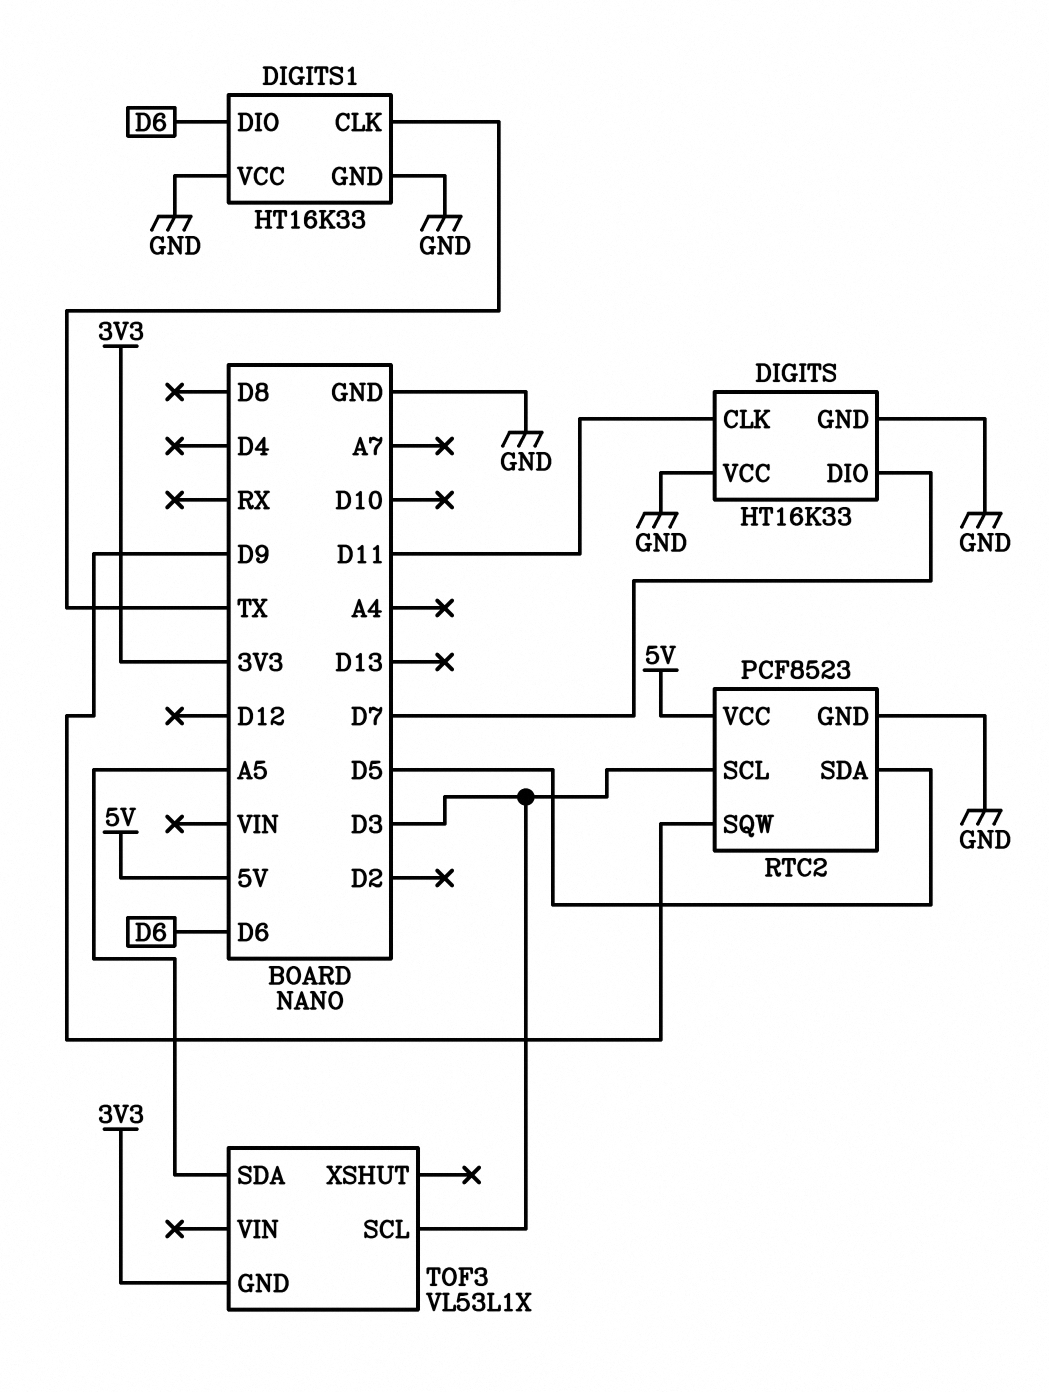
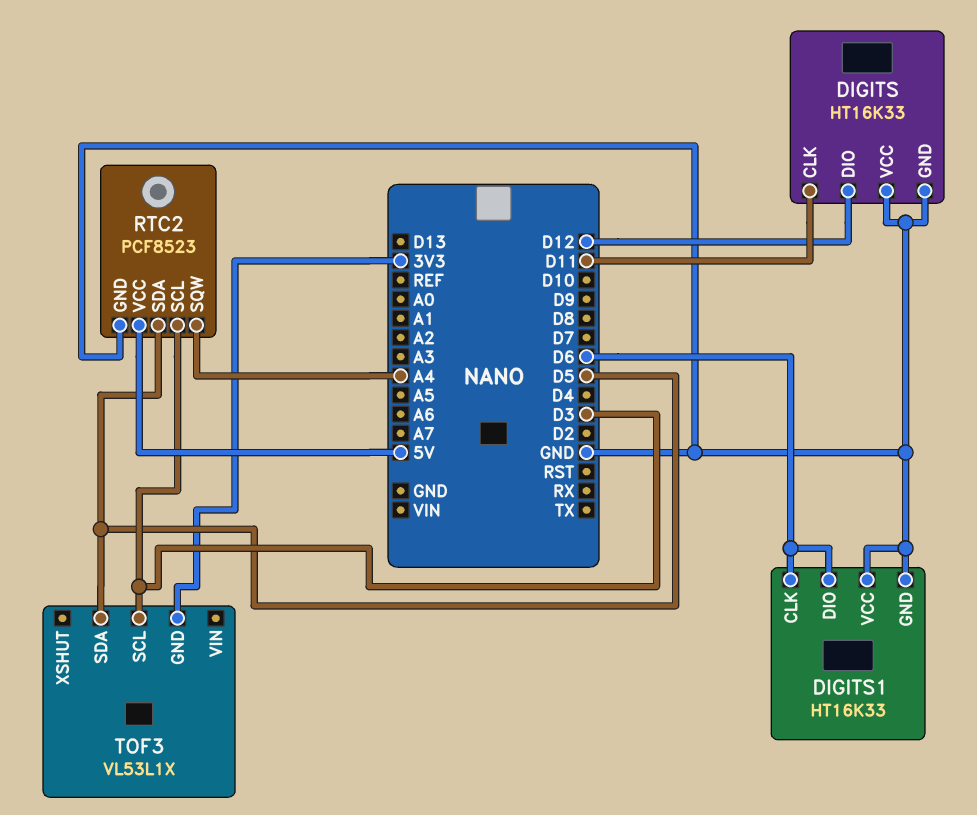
DIGITS pin DIO: D7 -> D12
DIGITS1 pin CLK: TX -> D6
RTC2 pin SQW: D9 -> A4
TOF3 pin SDA: A5 -> D5

